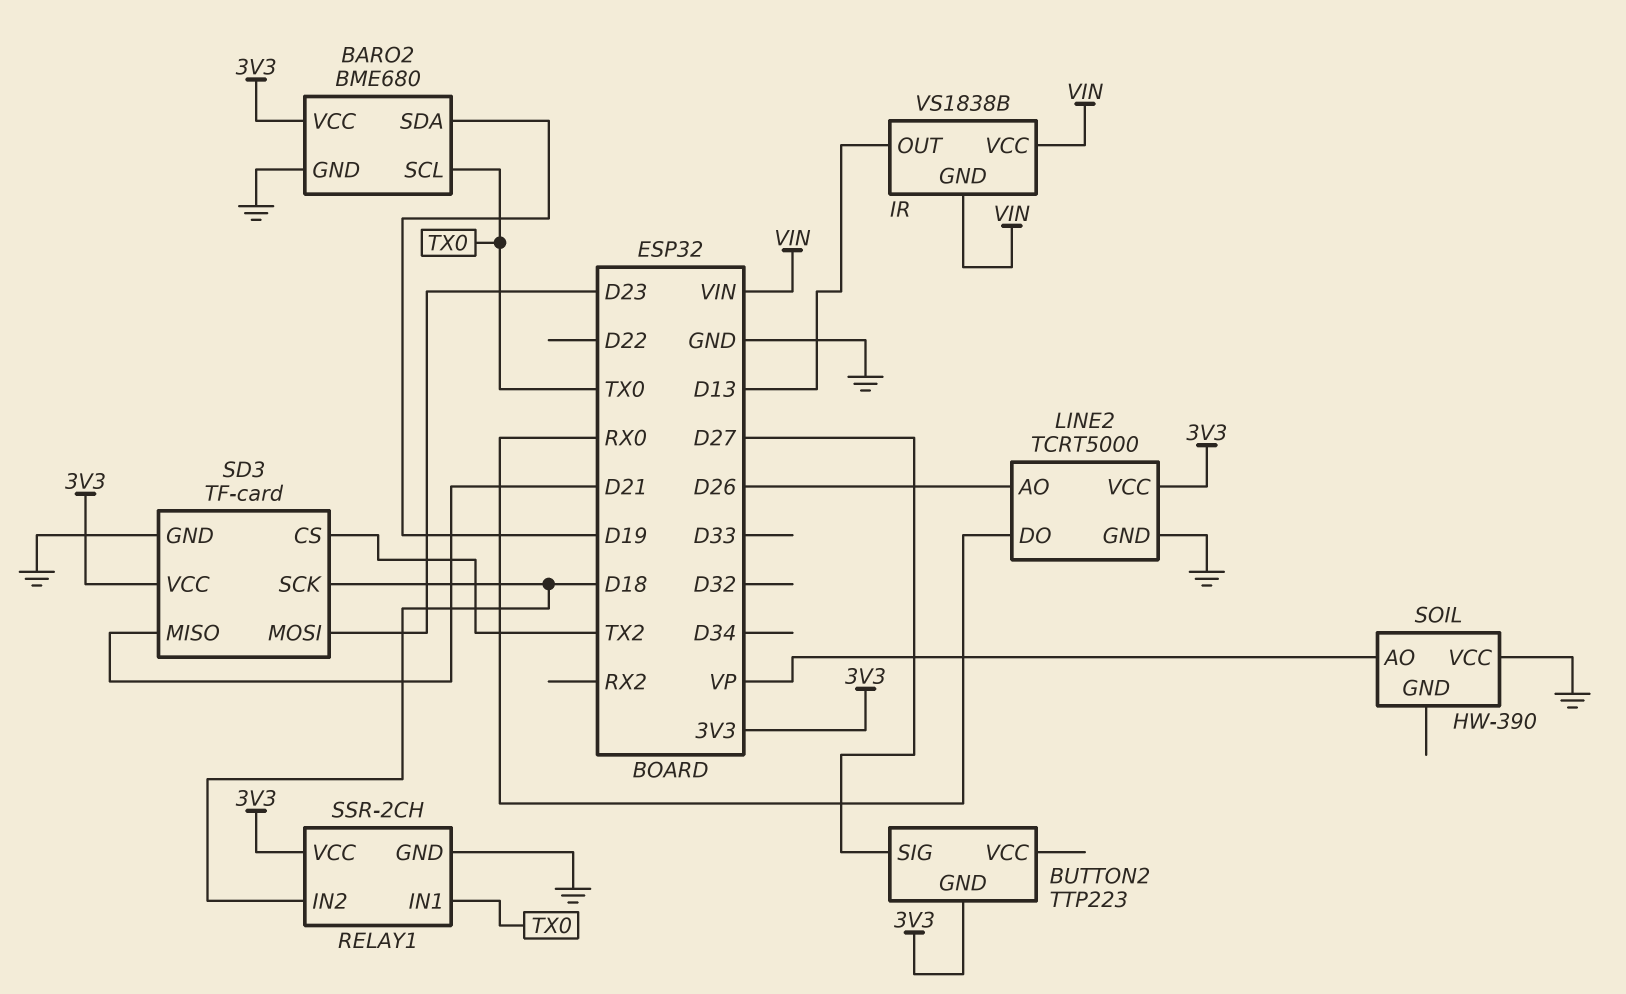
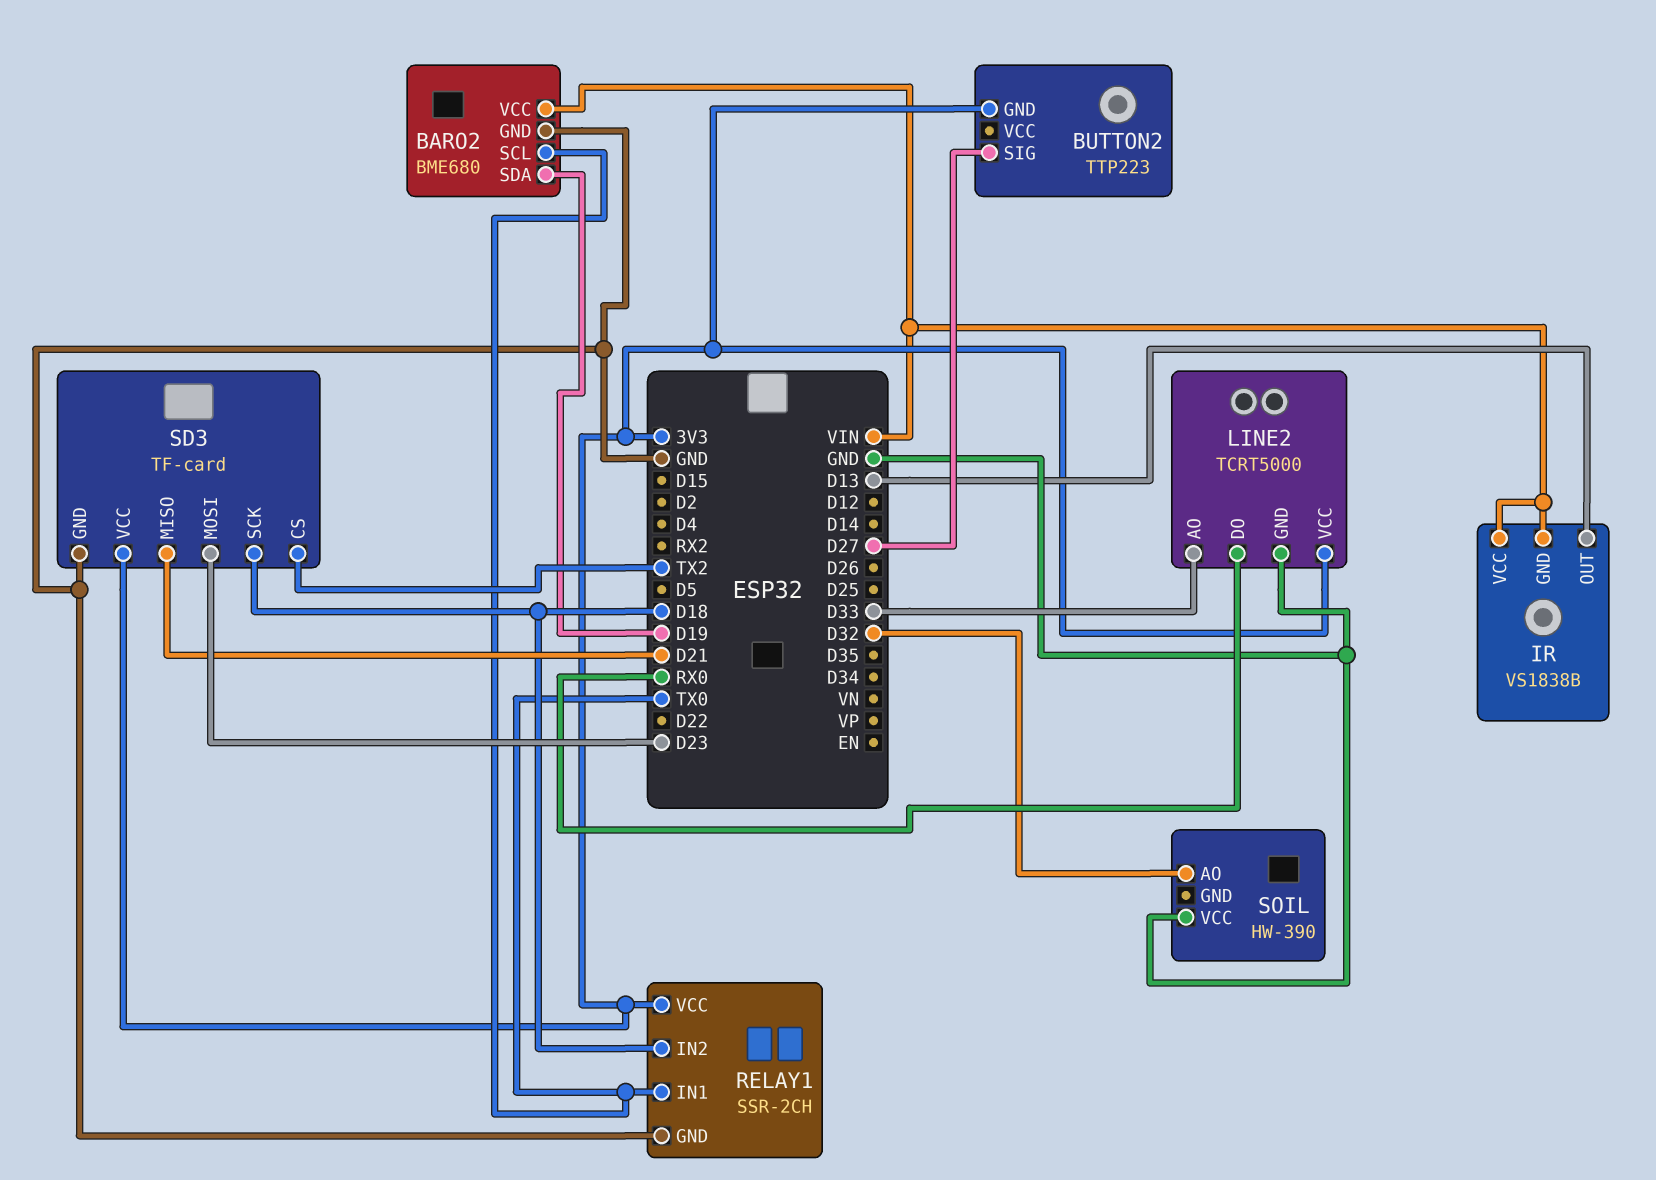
BARO2 pin VCC: 3V3 -> VIN
LINE2 pin AO: D26 -> D33
SOIL pin AO: VP -> D32

